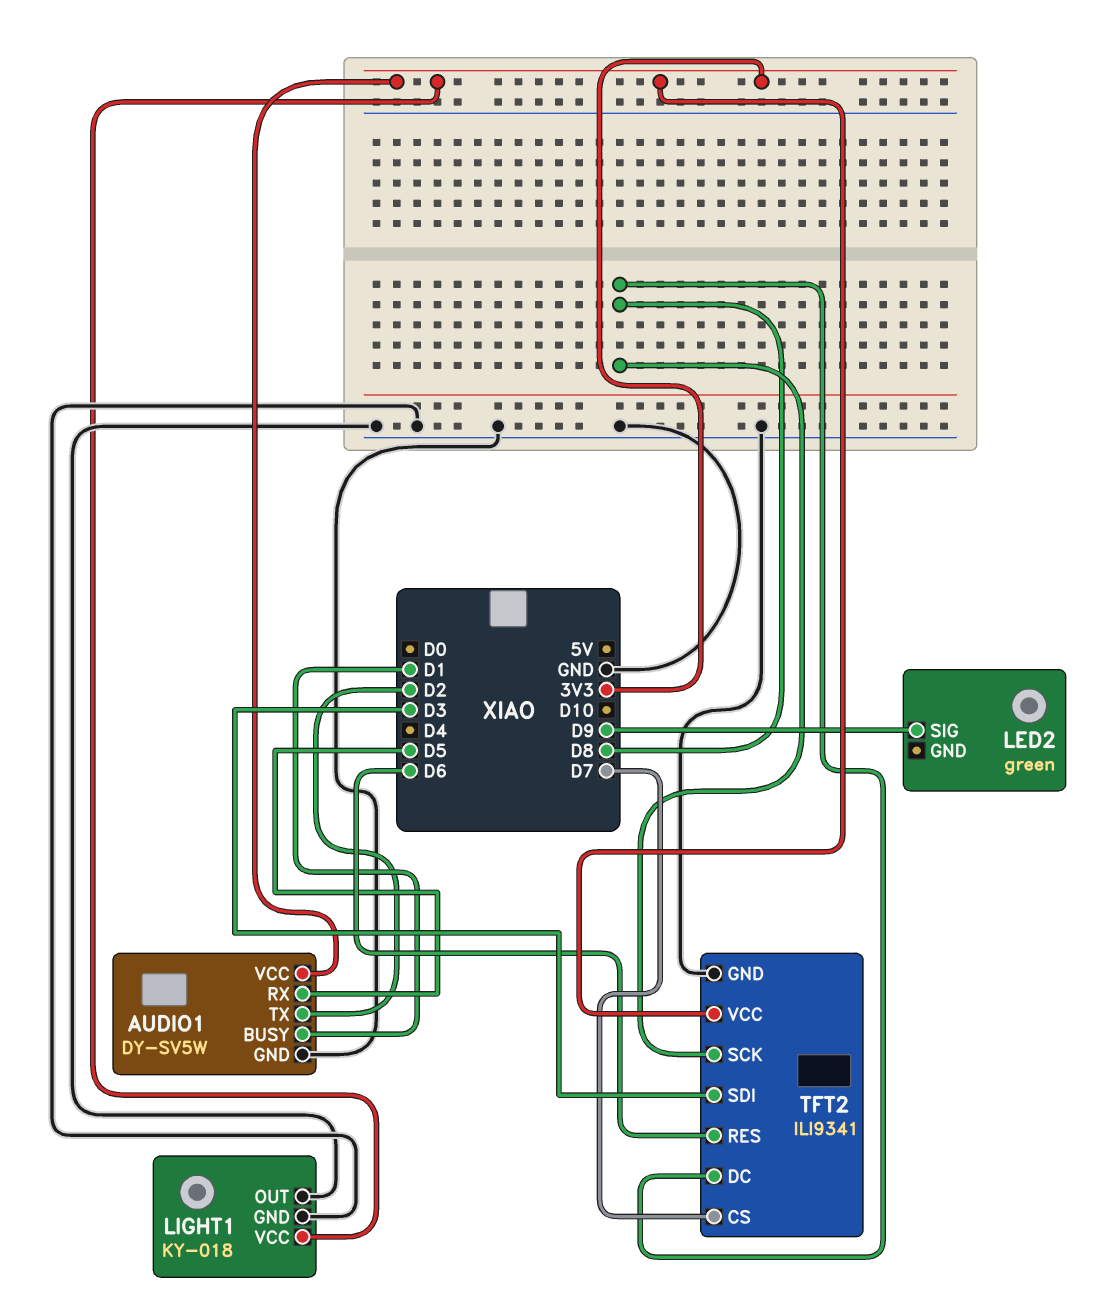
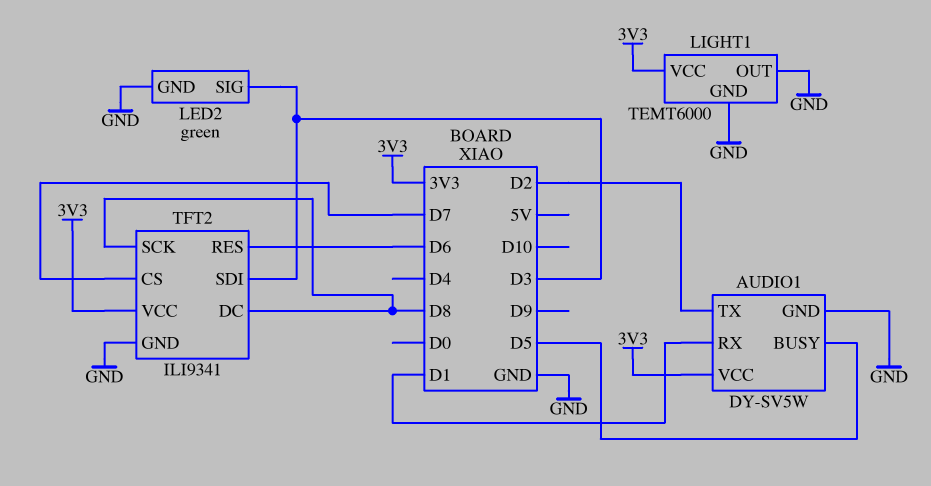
AUDIO1 pin BUSY: D1 -> D5
AUDIO1 pin RX: D5 -> D1
LED2 pin GND: none -> GND
LED2 pin SIG: D9 -> D3
LIGHT1: KY-018 -> TEMT6000

